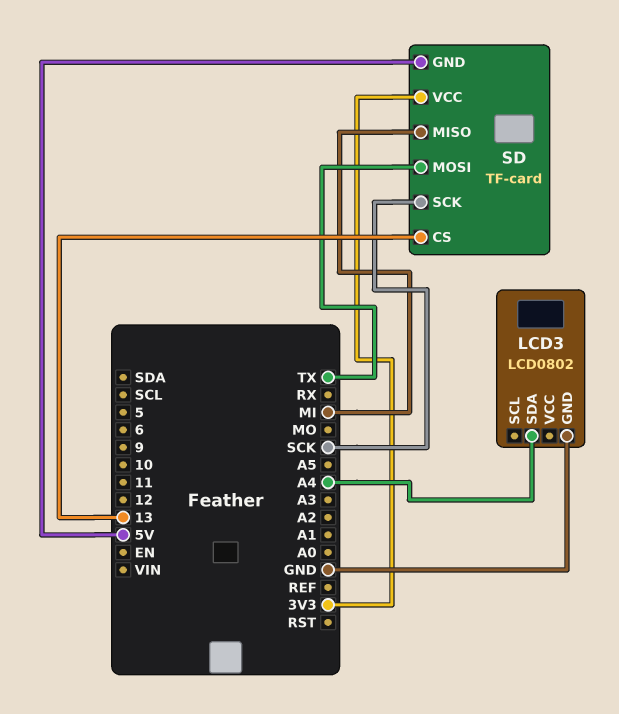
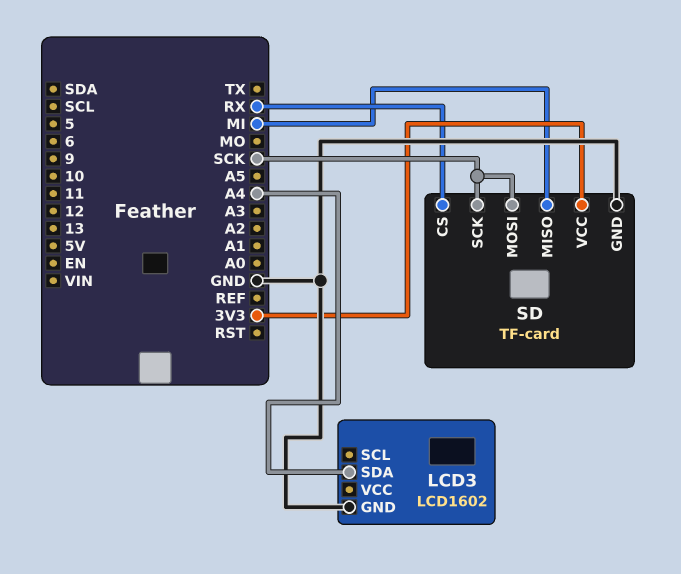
LCD3: LCD0802 -> LCD1602
SD pin CS: 13 -> RX
SD pin GND: 5V -> GND
SD pin MOSI: TX -> SCK

